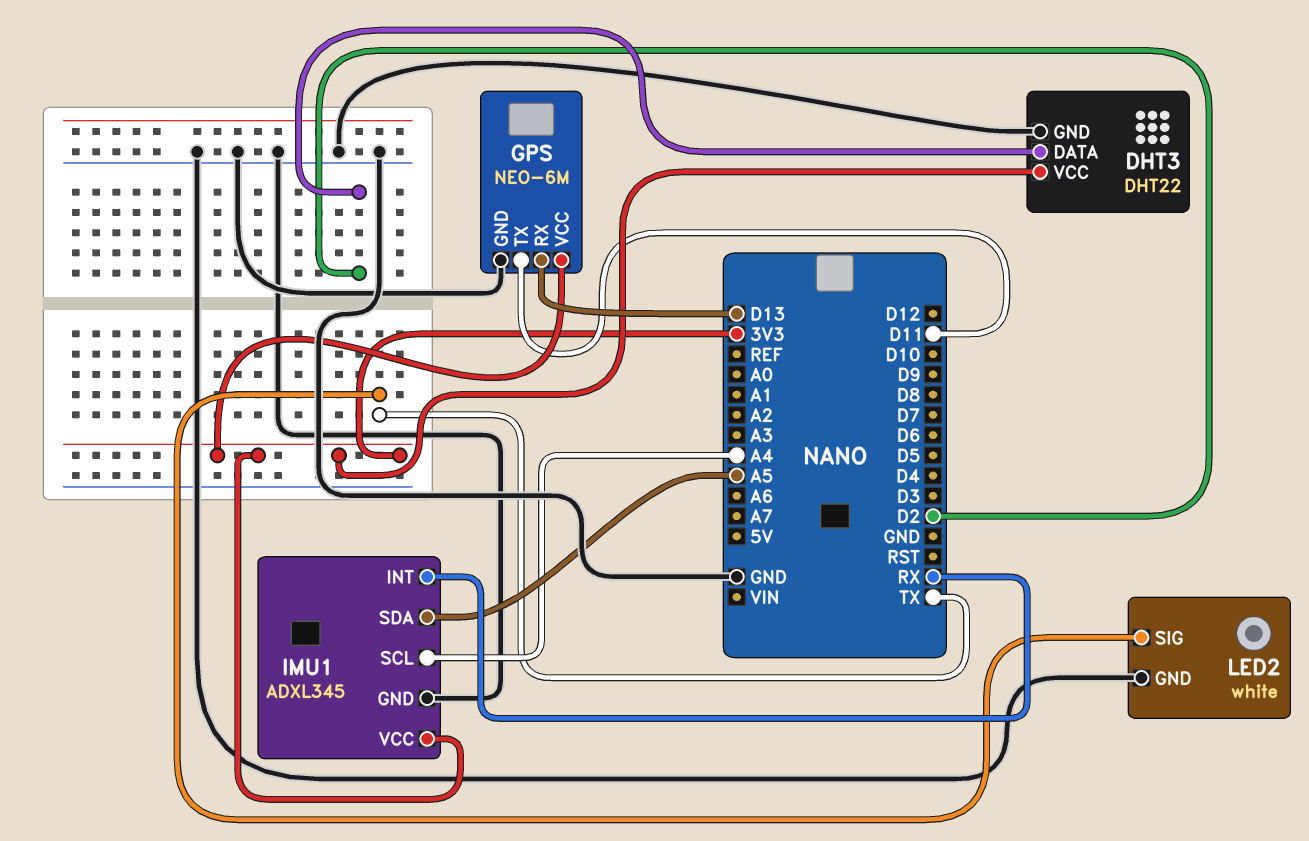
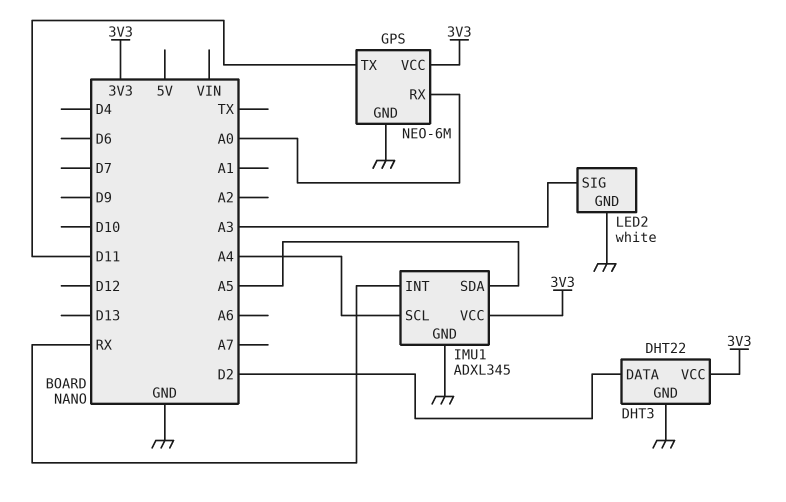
GPS pin RX: D13 -> A0
LED2 pin SIG: TX -> A3

